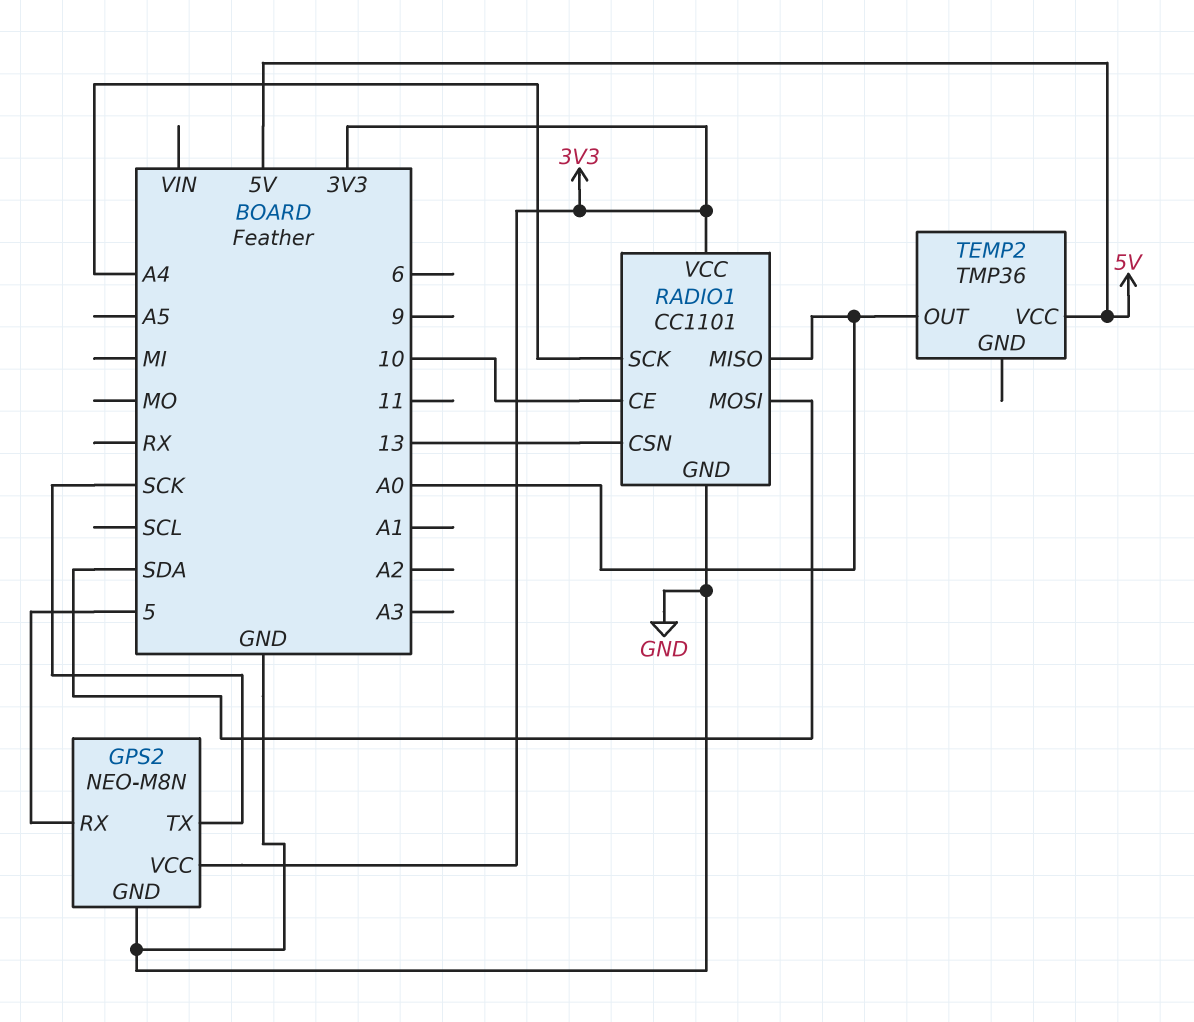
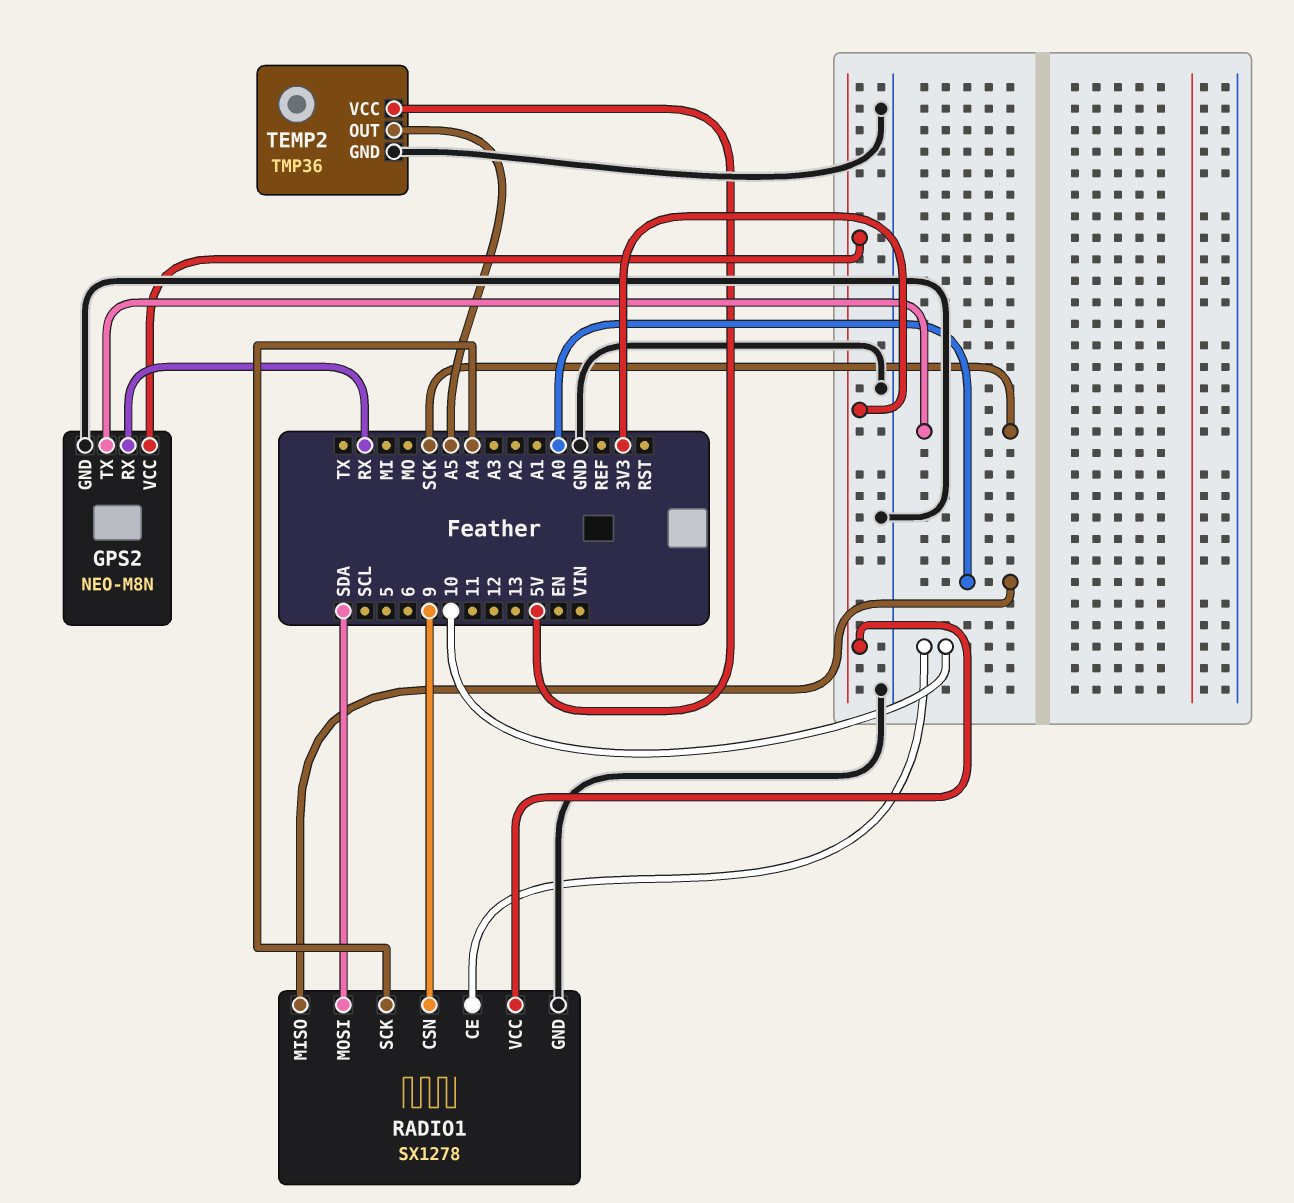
GPS2 pin RX: 5 -> RX
RADIO1: CC1101 -> SX1278
RADIO1 pin CSN: 13 -> 9
TEMP2 pin GND: none -> GND
TEMP2 pin OUT: A0 -> A5

